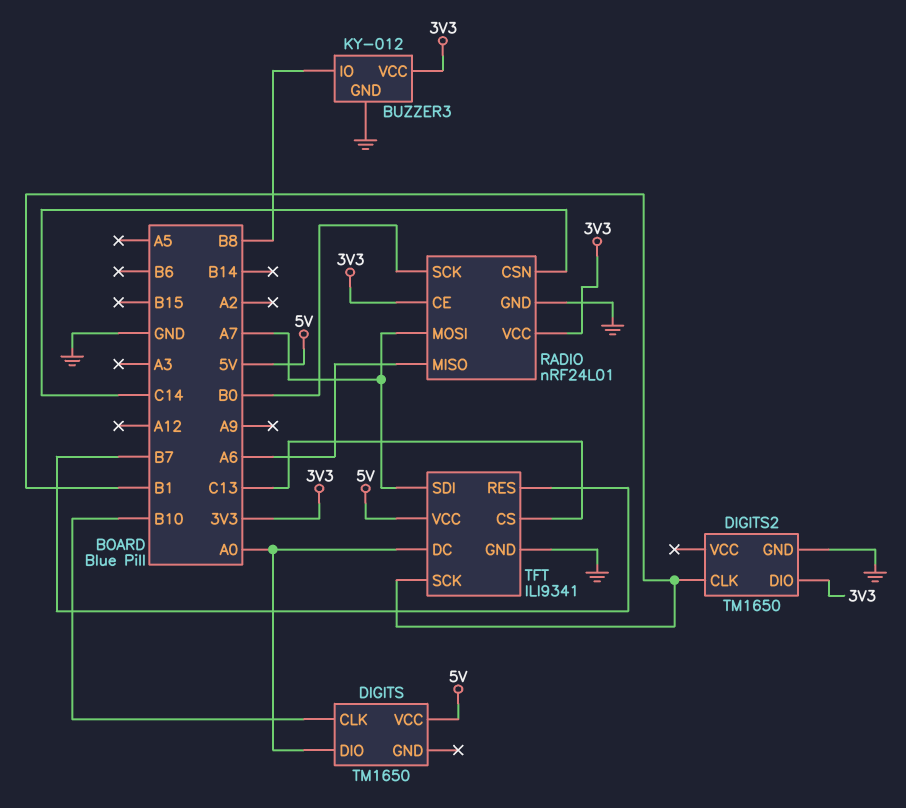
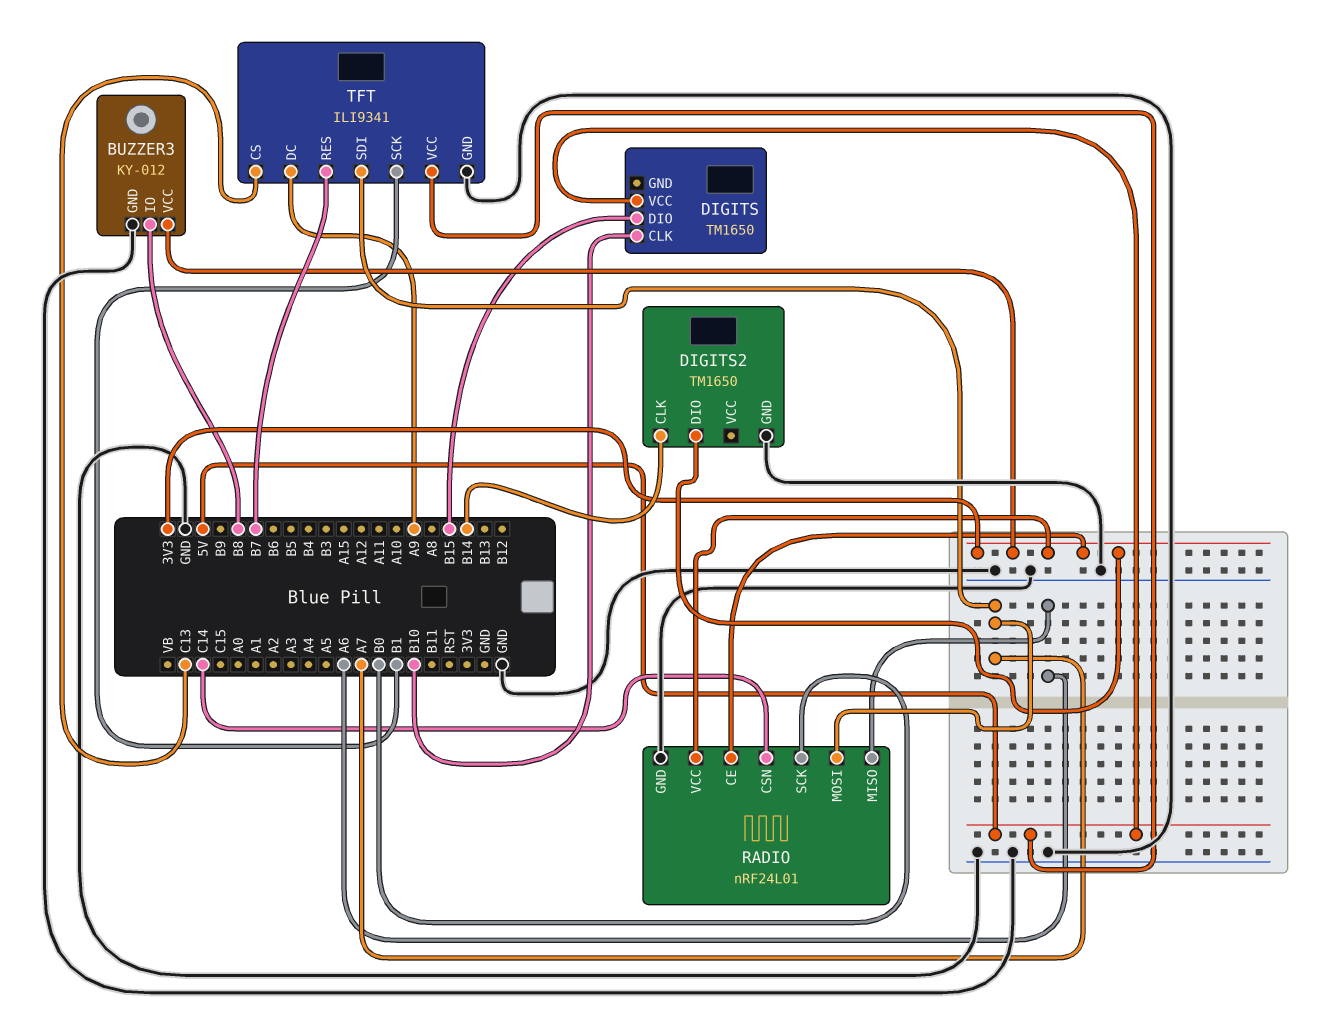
DIGITS pin DIO: A0 -> B15
DIGITS2 pin CLK: B1 -> B14
TFT pin DC: A0 -> A9

